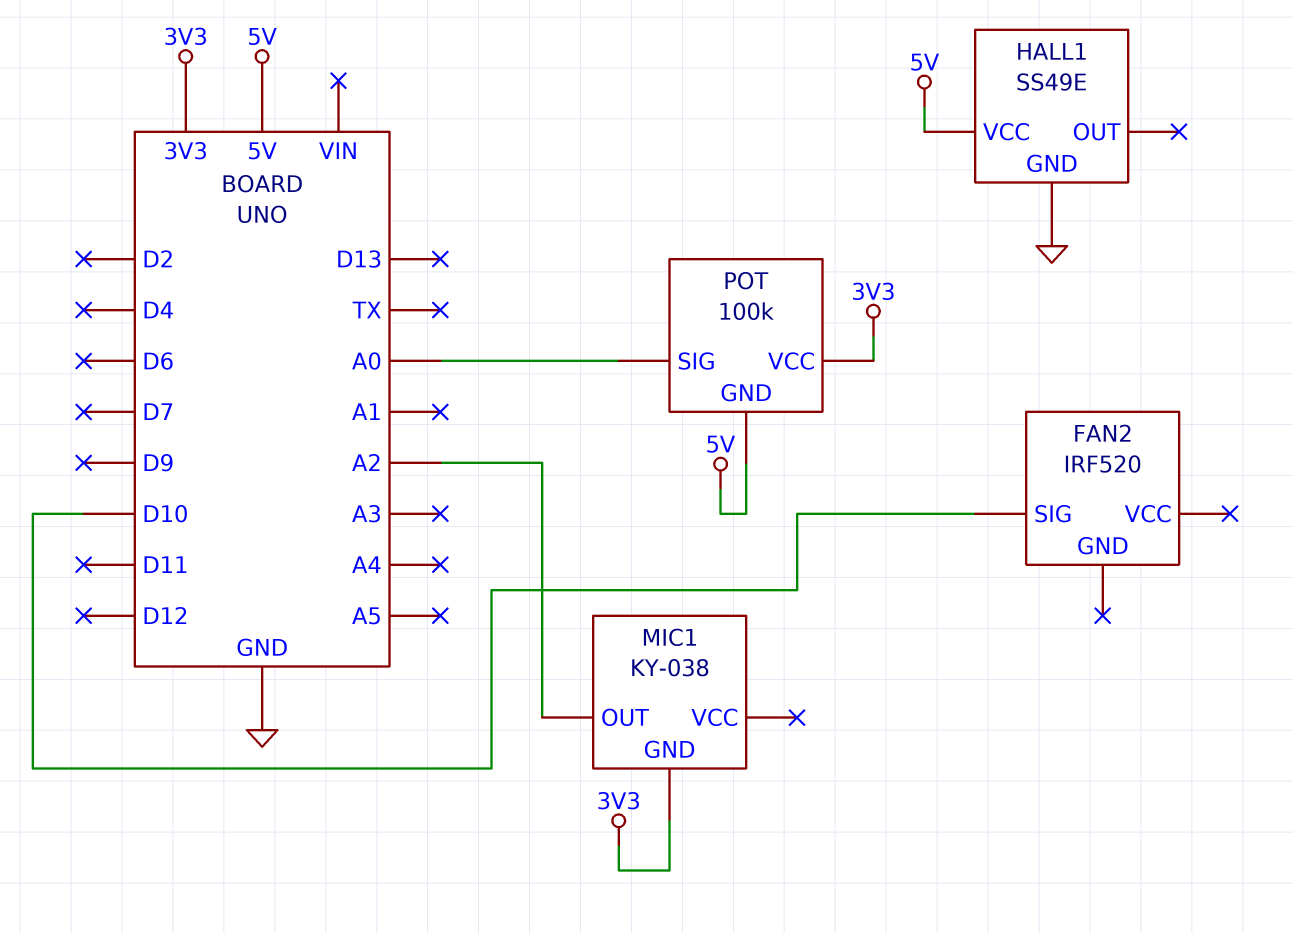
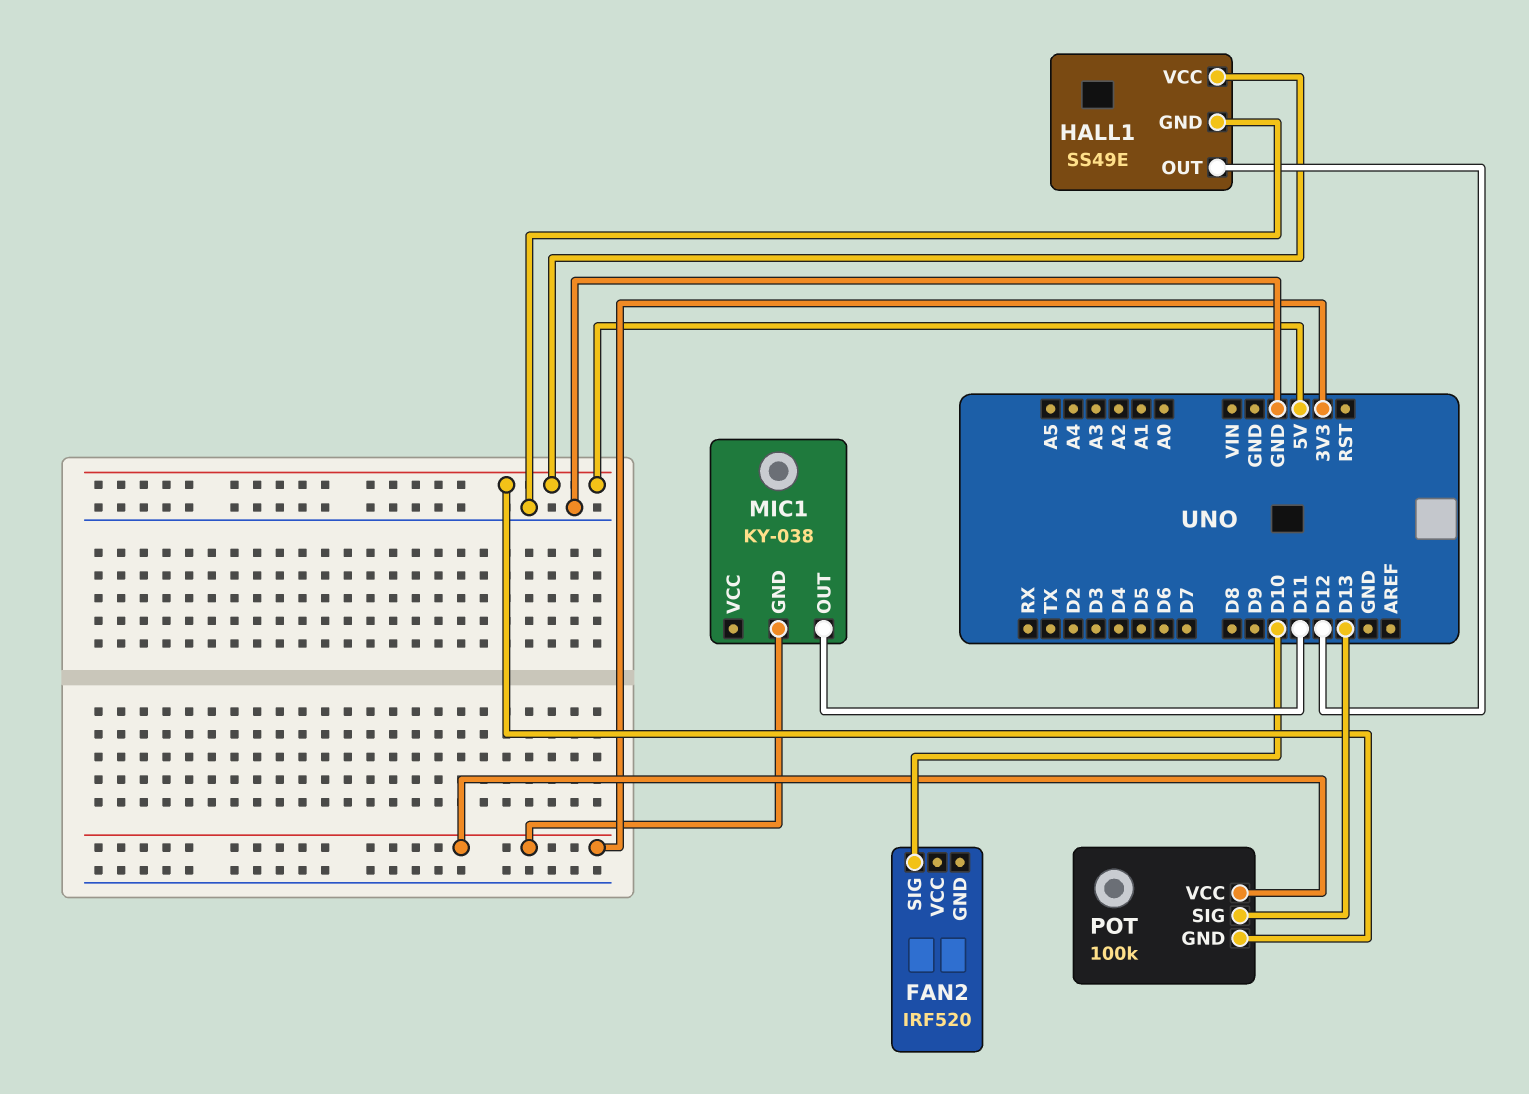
HALL1 pin OUT: none -> D12
MIC1 pin OUT: A2 -> D11
POT pin SIG: A0 -> D13

